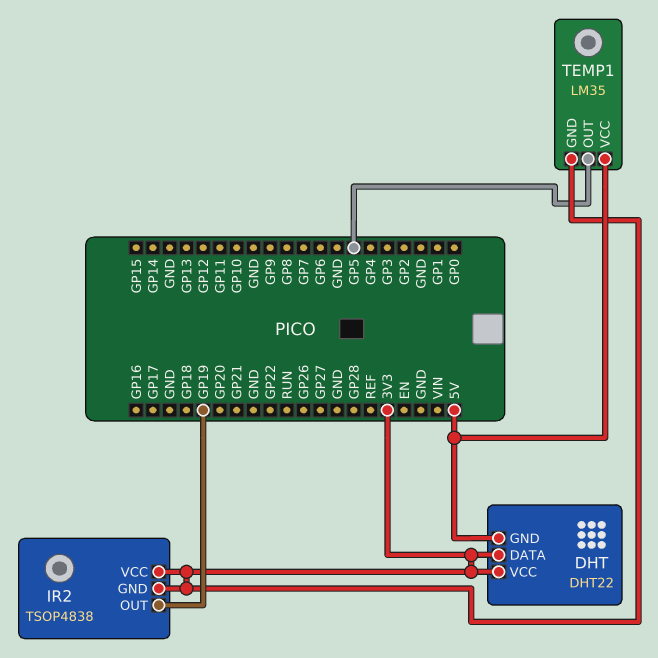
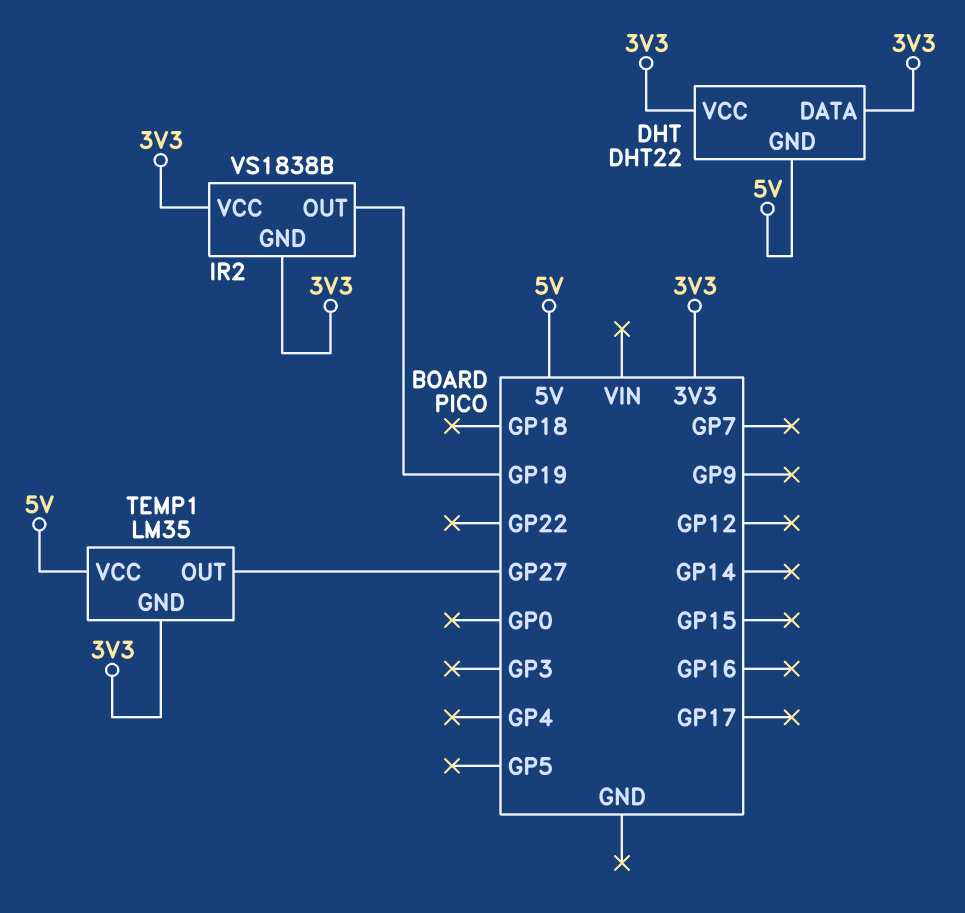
IR2: TSOP4838 -> VS1838B
TEMP1 pin OUT: GP5 -> GP27

